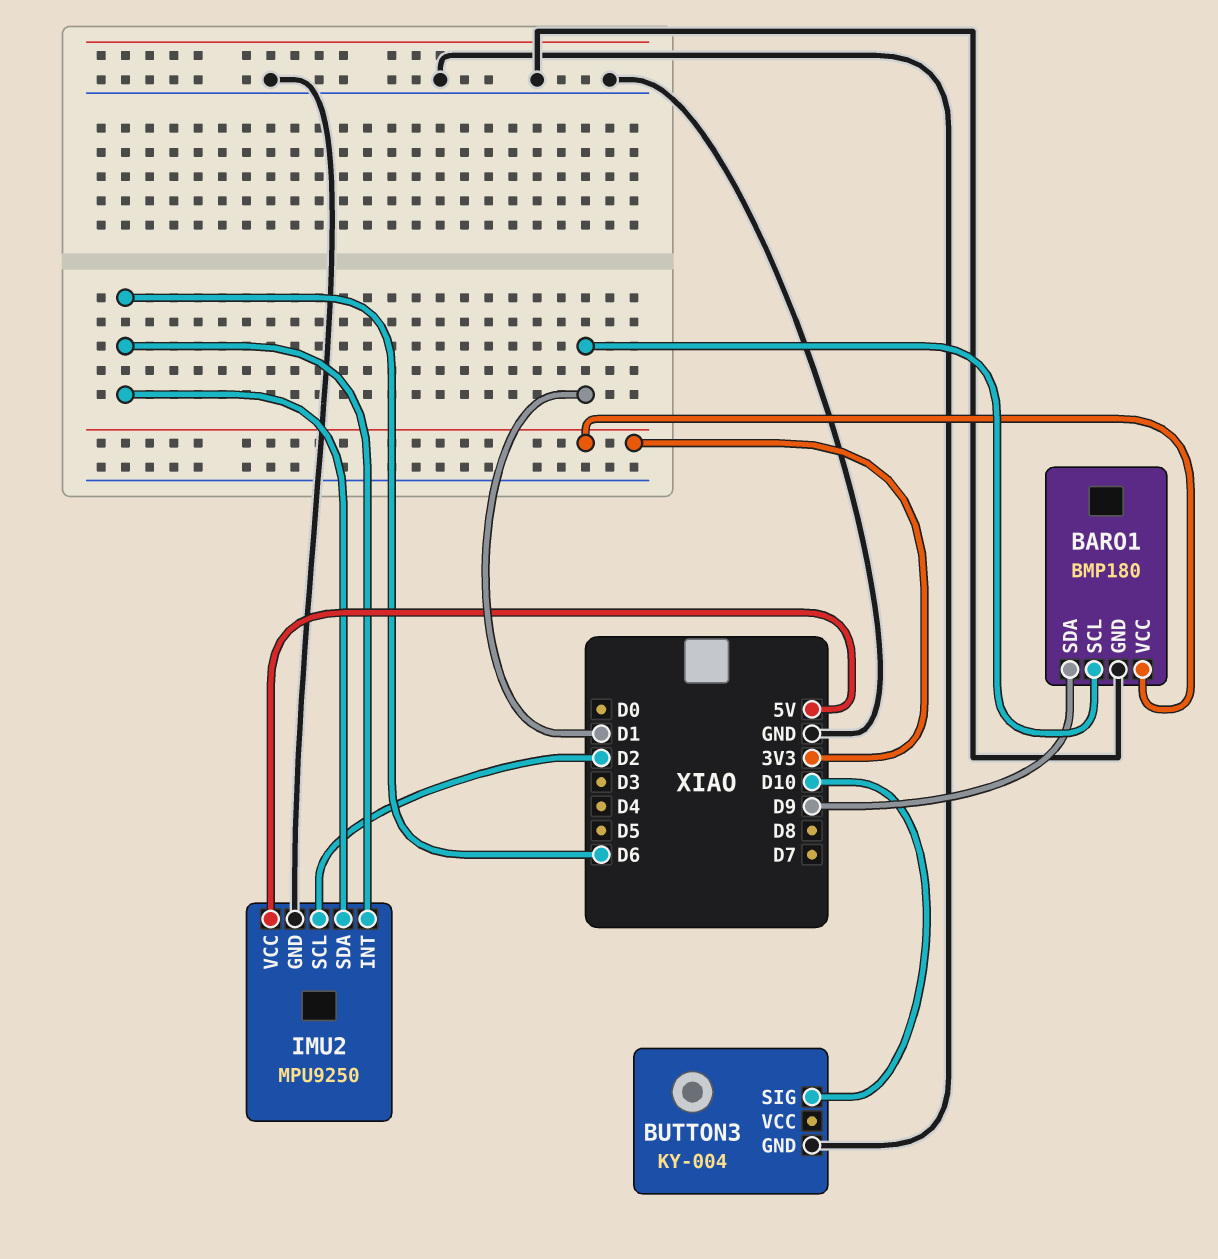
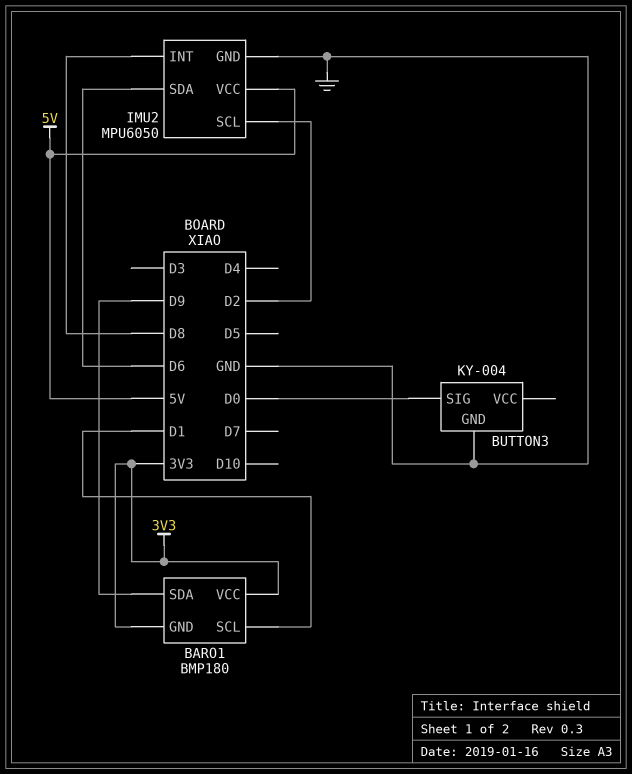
BARO1 pin GND: GND -> 3V3
BUTTON3 pin SIG: D10 -> D0
IMU2: MPU9250 -> MPU6050
IMU2 pin INT: D6 -> D8

